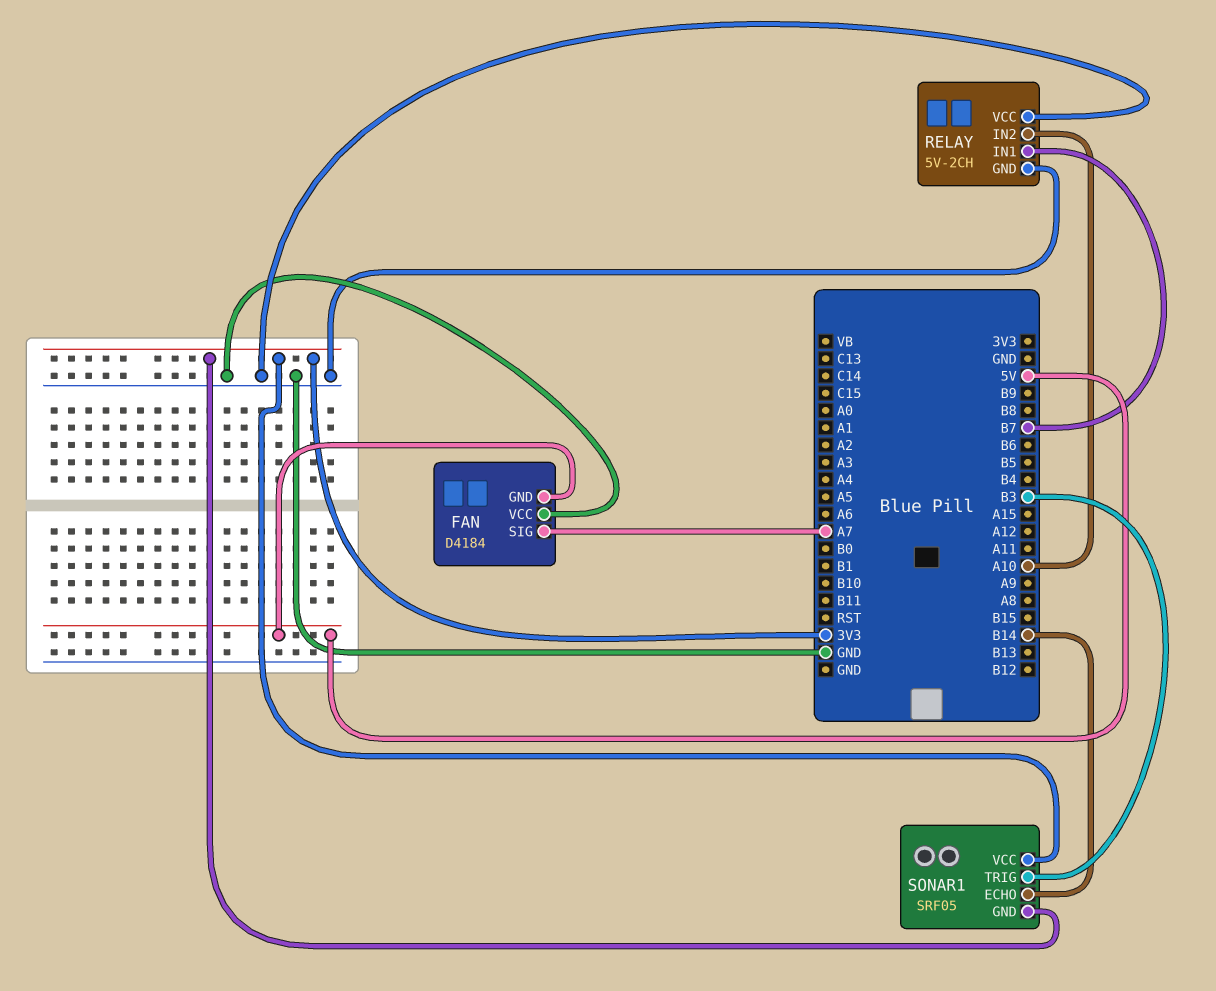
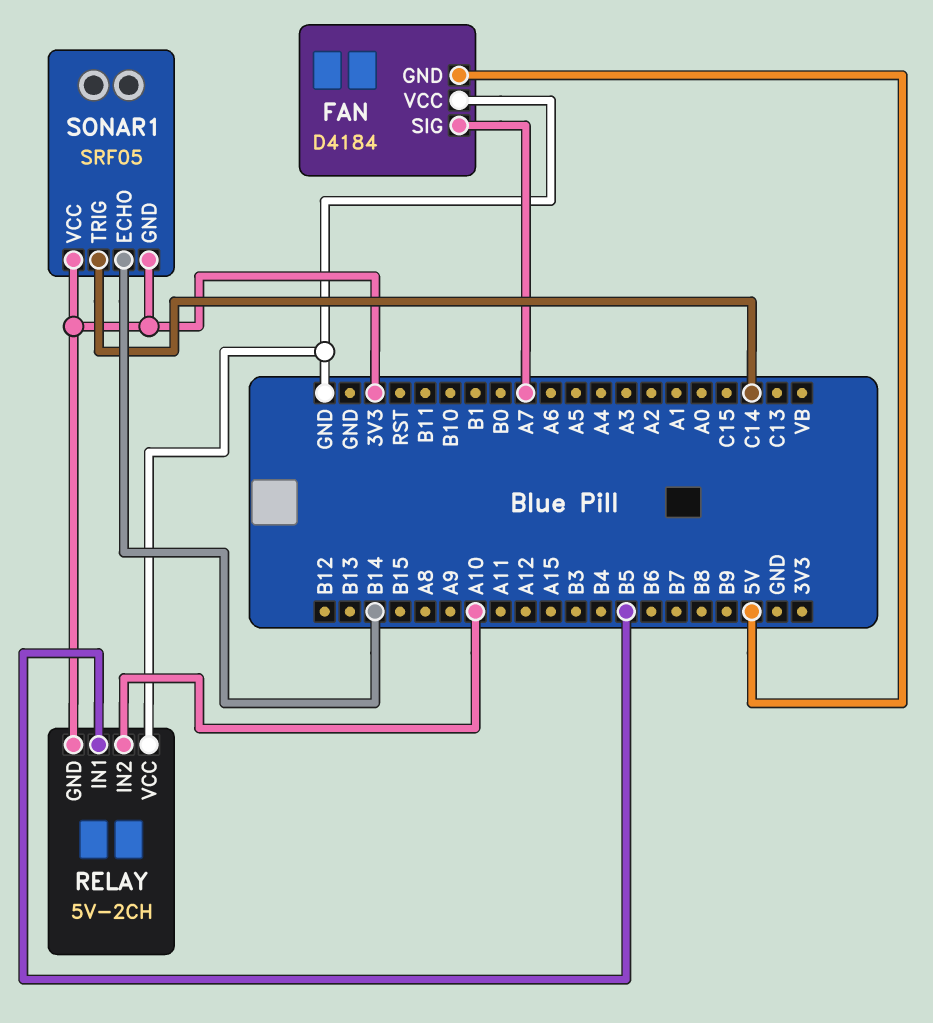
RELAY pin GND: GND -> 3V3
RELAY pin IN1: B7 -> B5
SONAR1 pin TRIG: B3 -> C14

